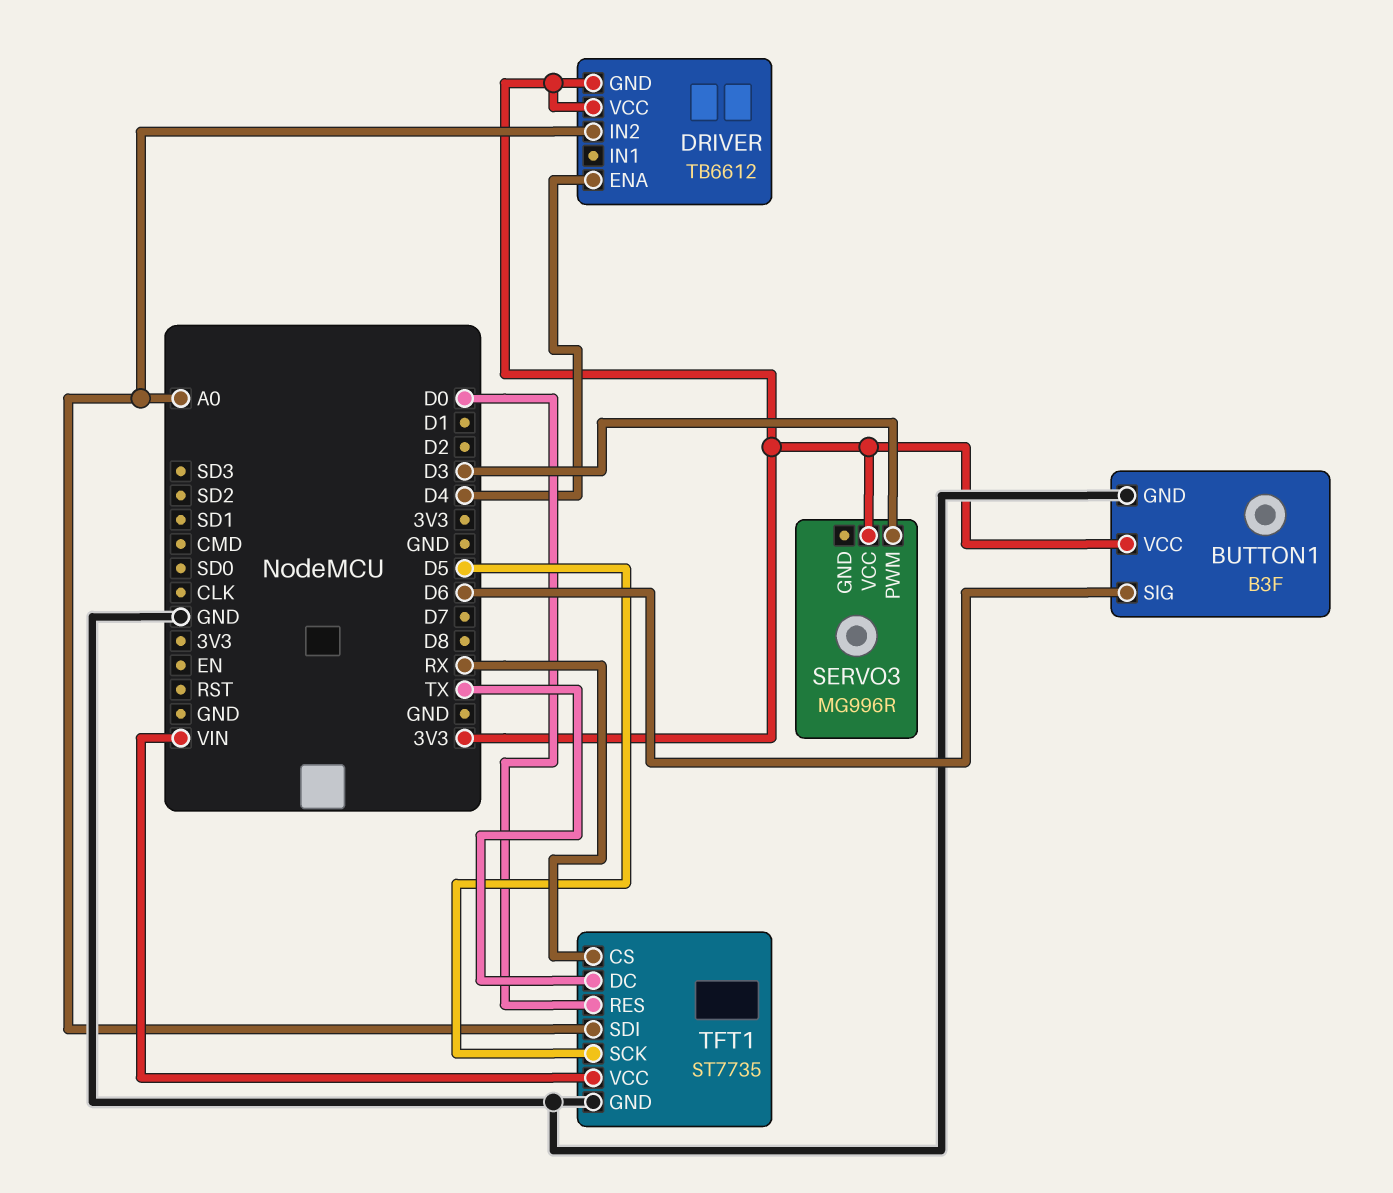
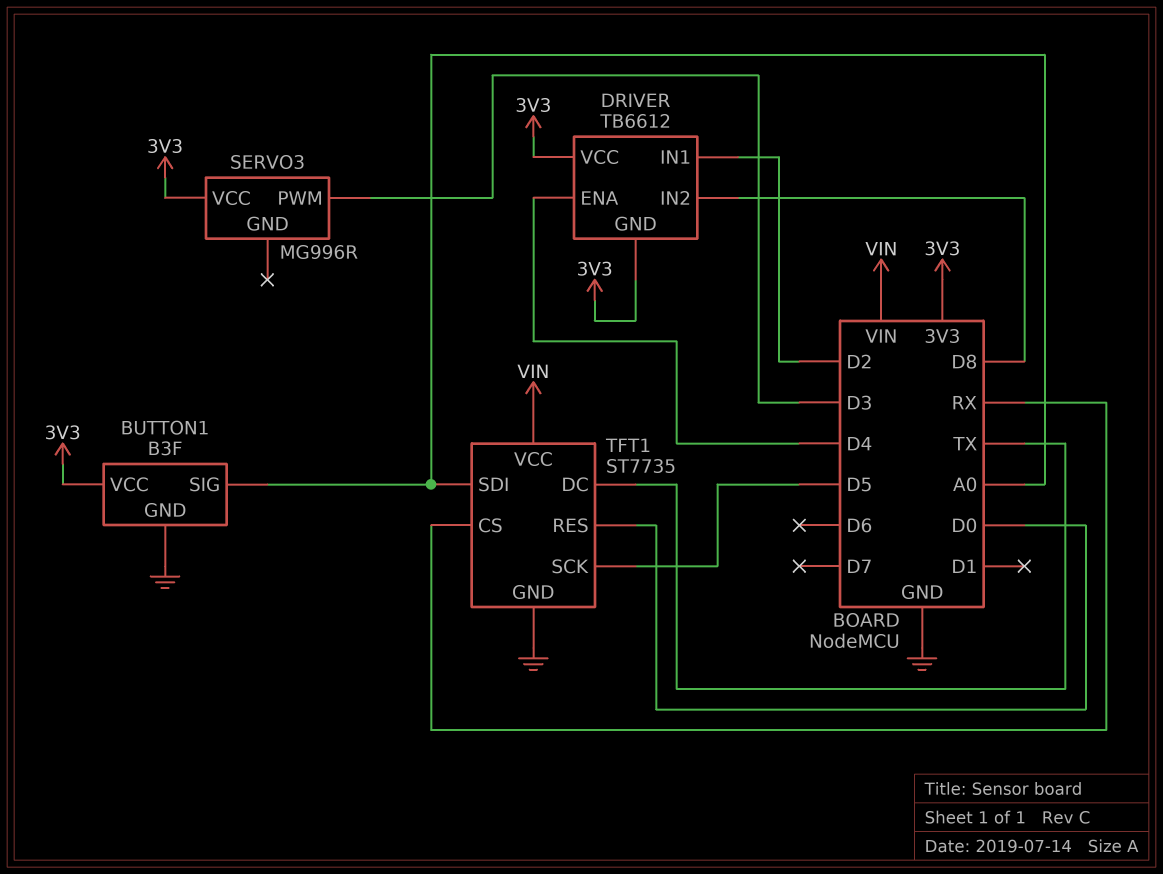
BUTTON1 pin SIG: D6 -> A0
DRIVER pin IN1: none -> D2
DRIVER pin IN2: A0 -> D8

